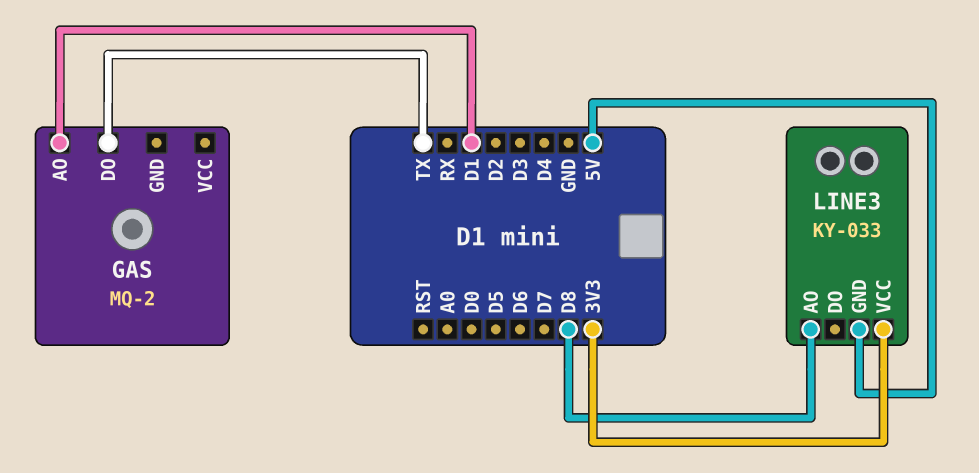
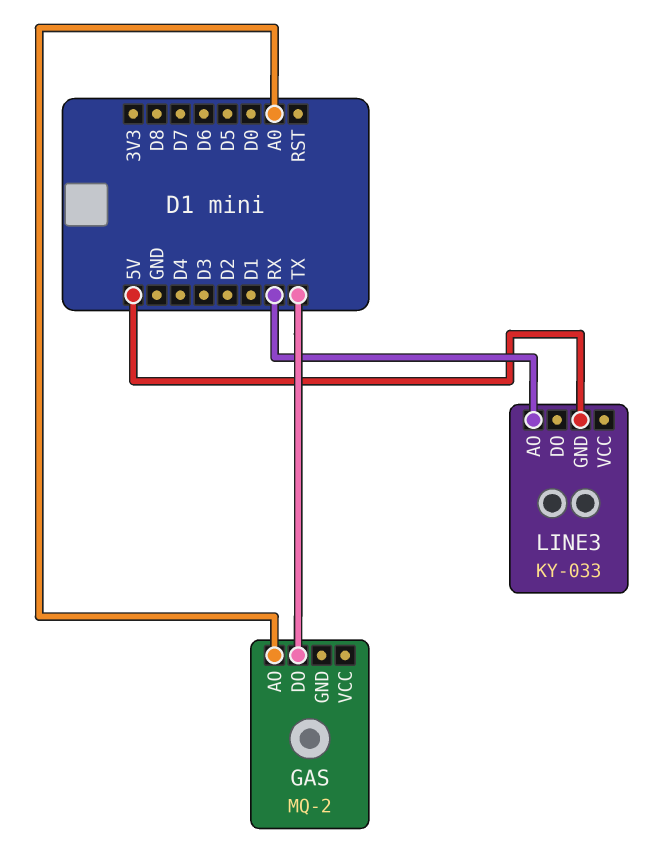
GAS pin AO: D1 -> A0
LINE3 pin AO: D8 -> RX
LINE3 pin VCC: 3V3 -> none

